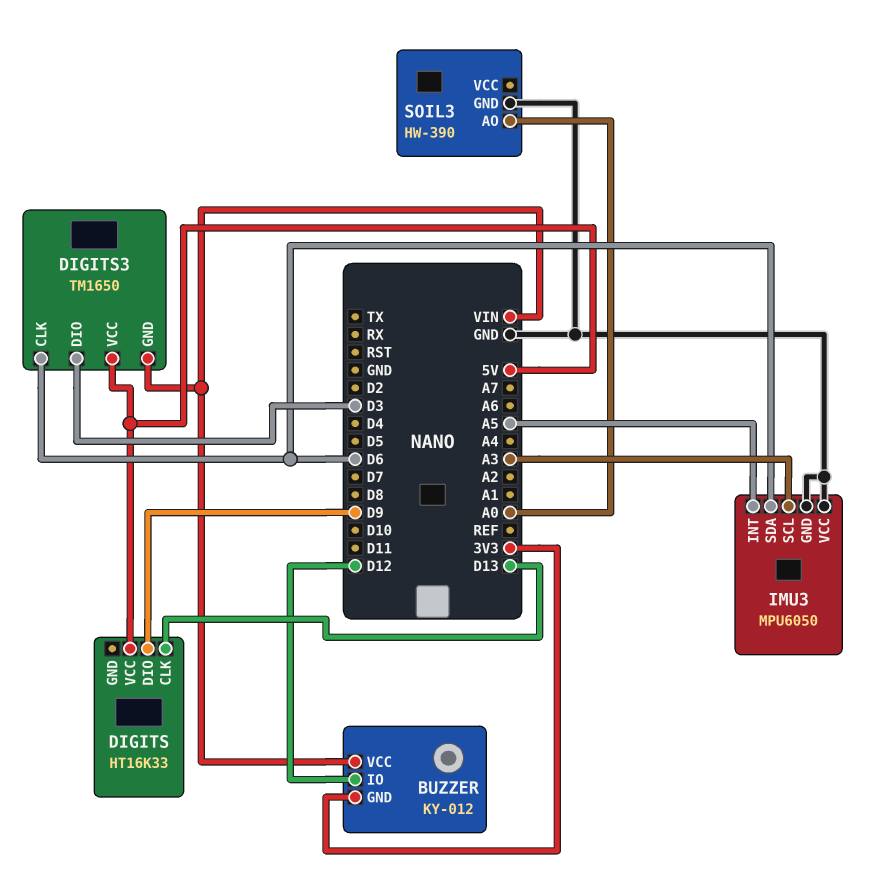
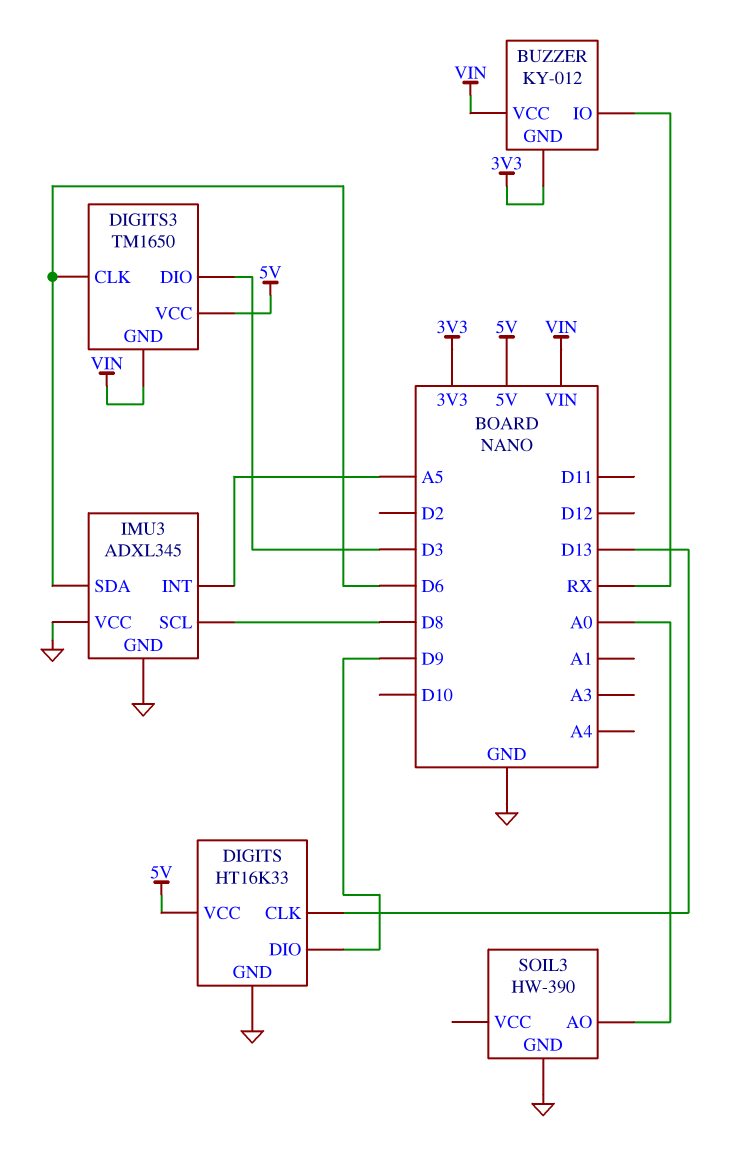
BUZZER pin IO: D12 -> RX
DIGITS pin GND: none -> GND
IMU3: MPU6050 -> ADXL345
IMU3 pin SCL: A3 -> D8

